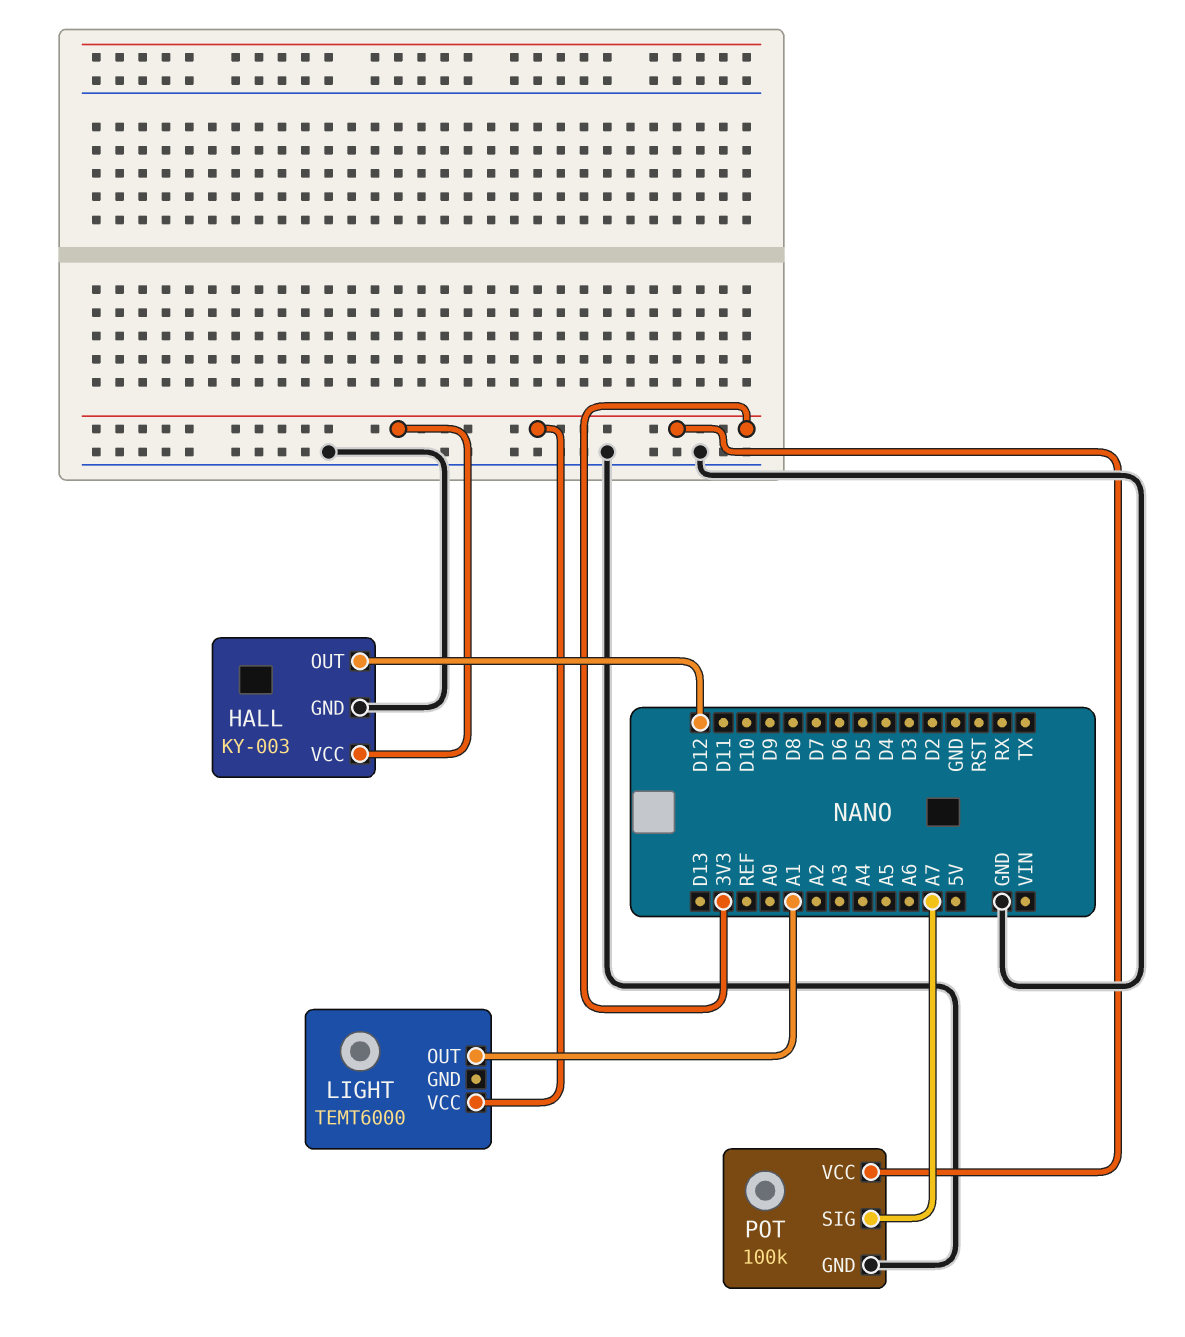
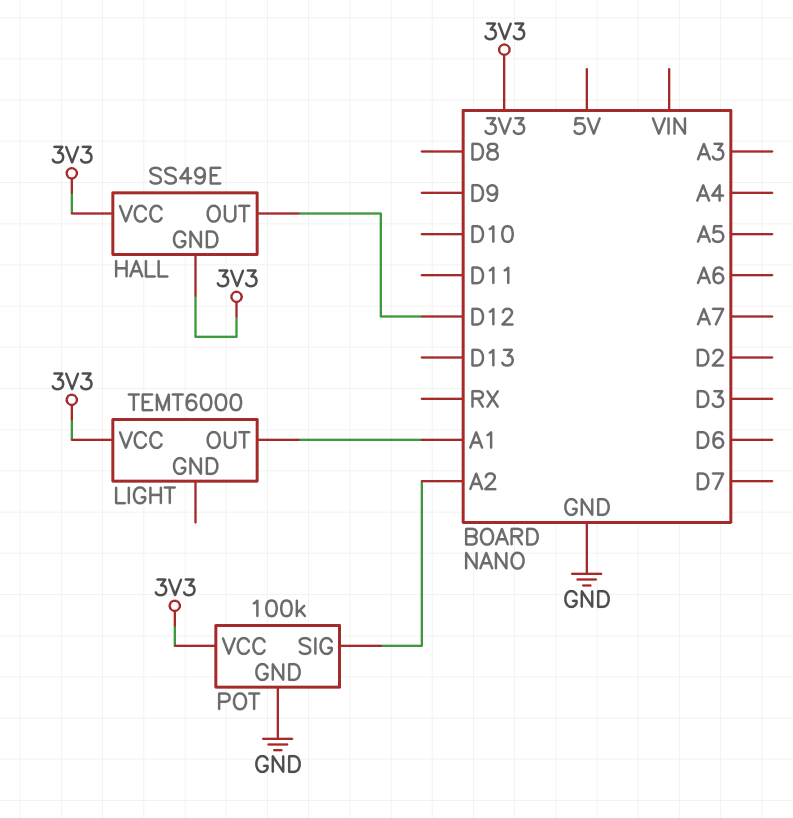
HALL: KY-003 -> SS49E
HALL pin GND: GND -> 3V3
POT pin SIG: A7 -> A2

